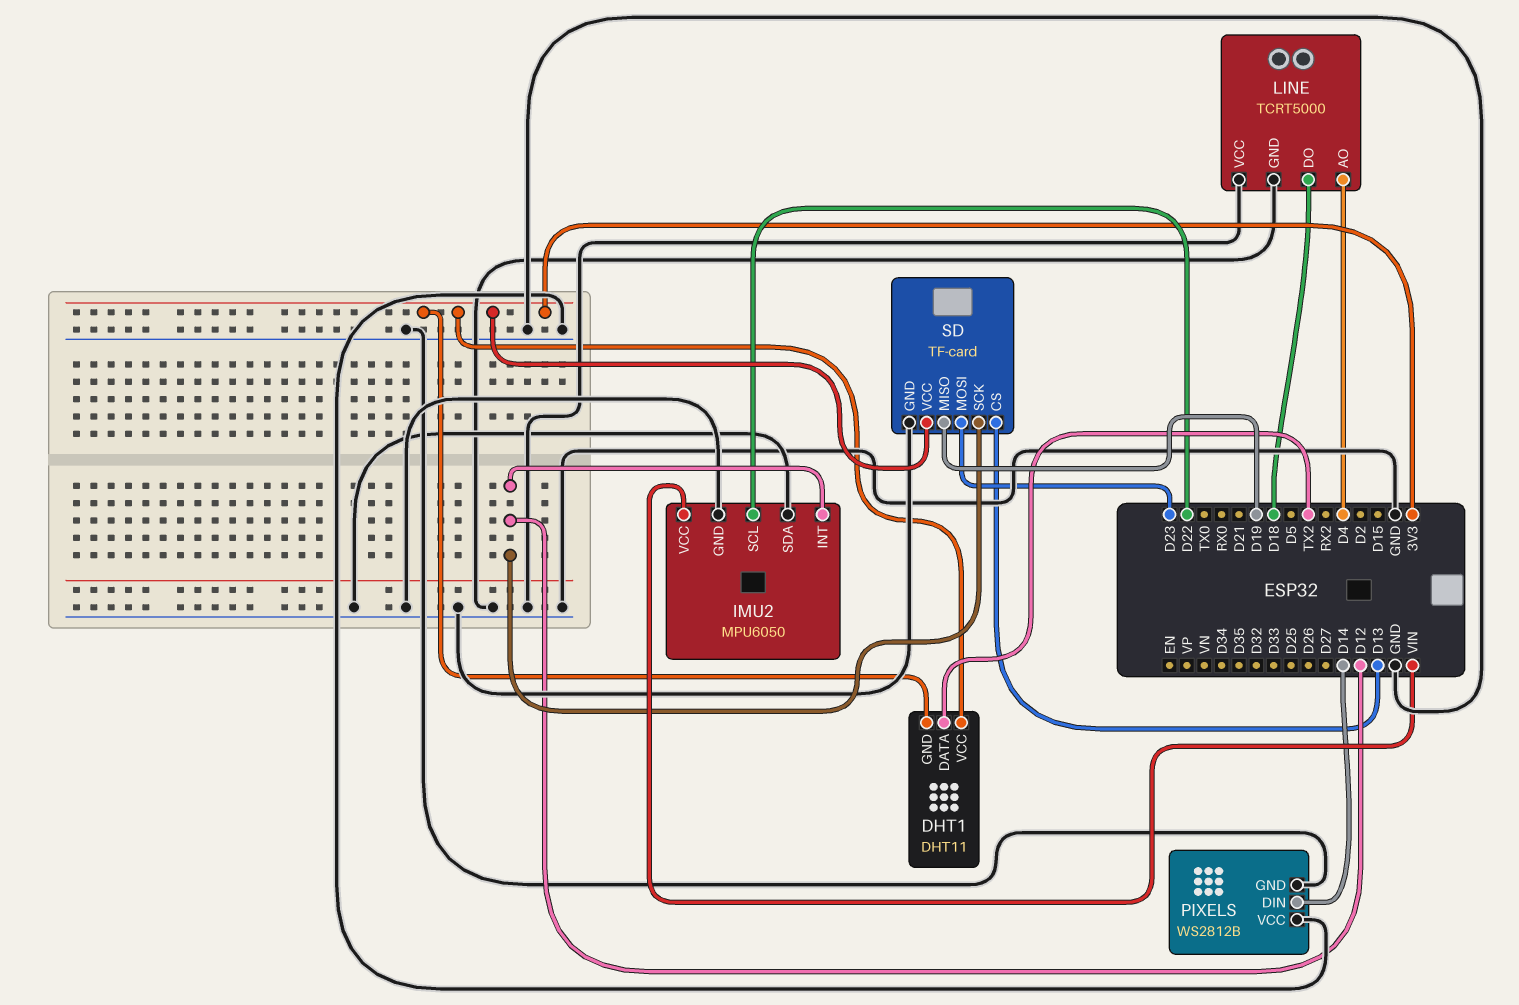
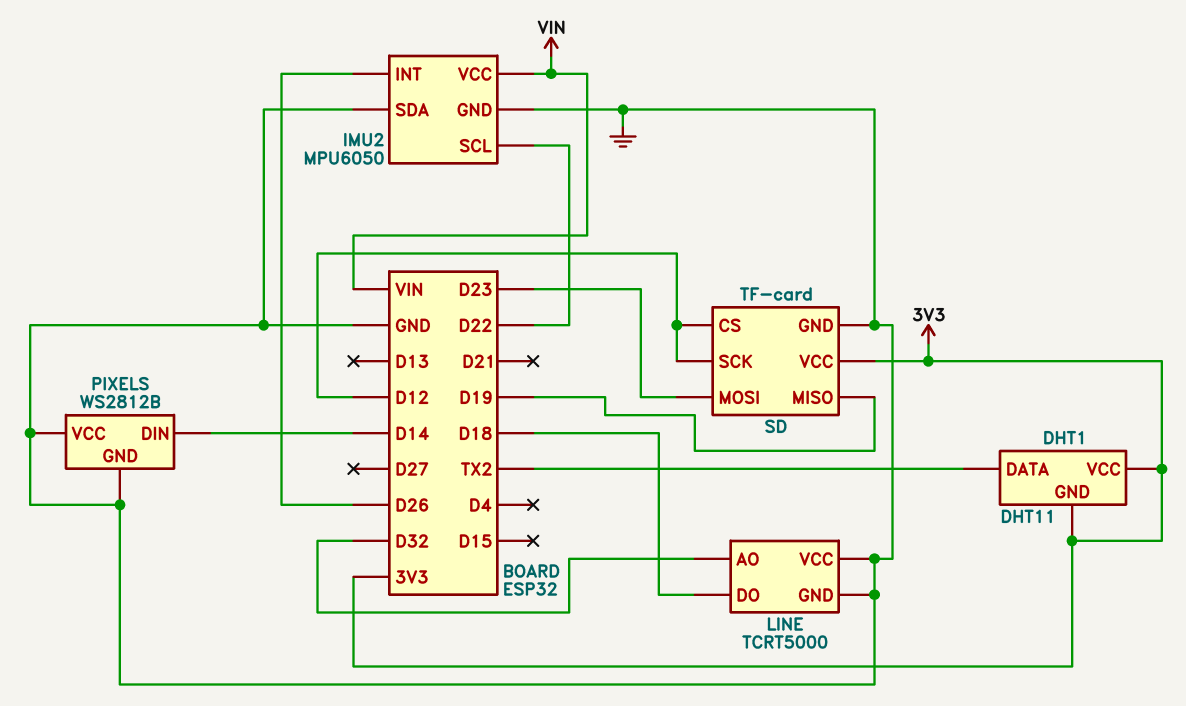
IMU2 pin INT: D12 -> D26
LINE pin AO: D4 -> D32
SD pin CS: D13 -> D12

